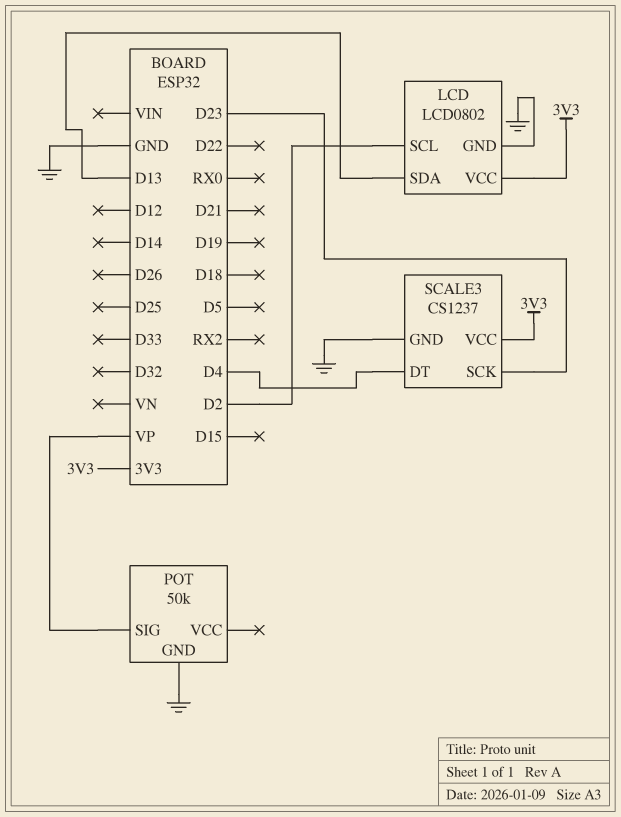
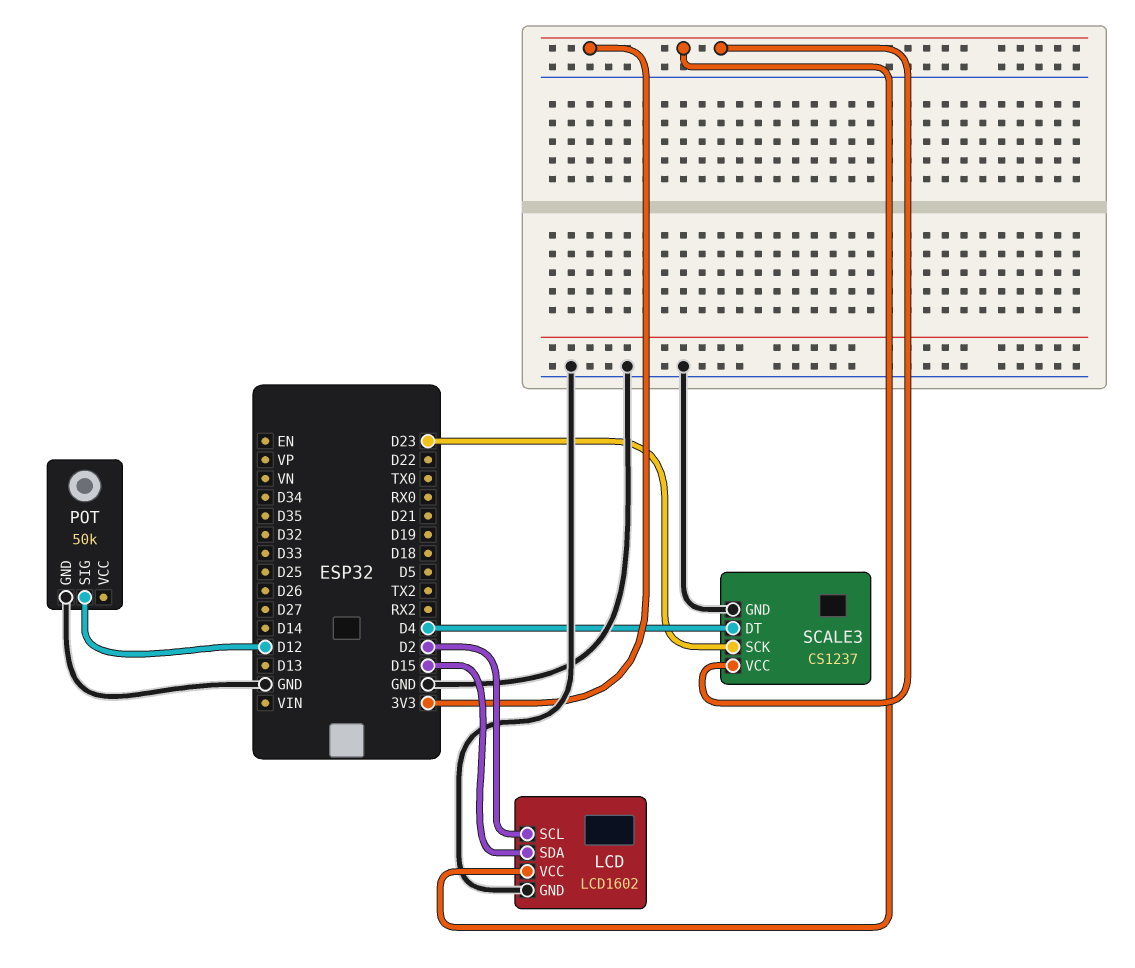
LCD: LCD0802 -> LCD1602
LCD pin SDA: D13 -> D15
POT pin SIG: VP -> D12

